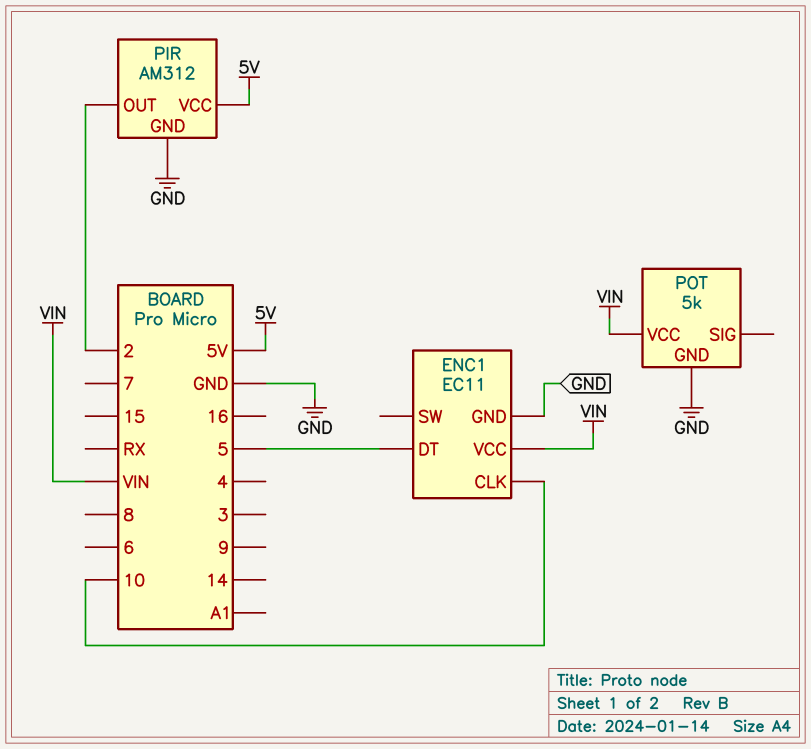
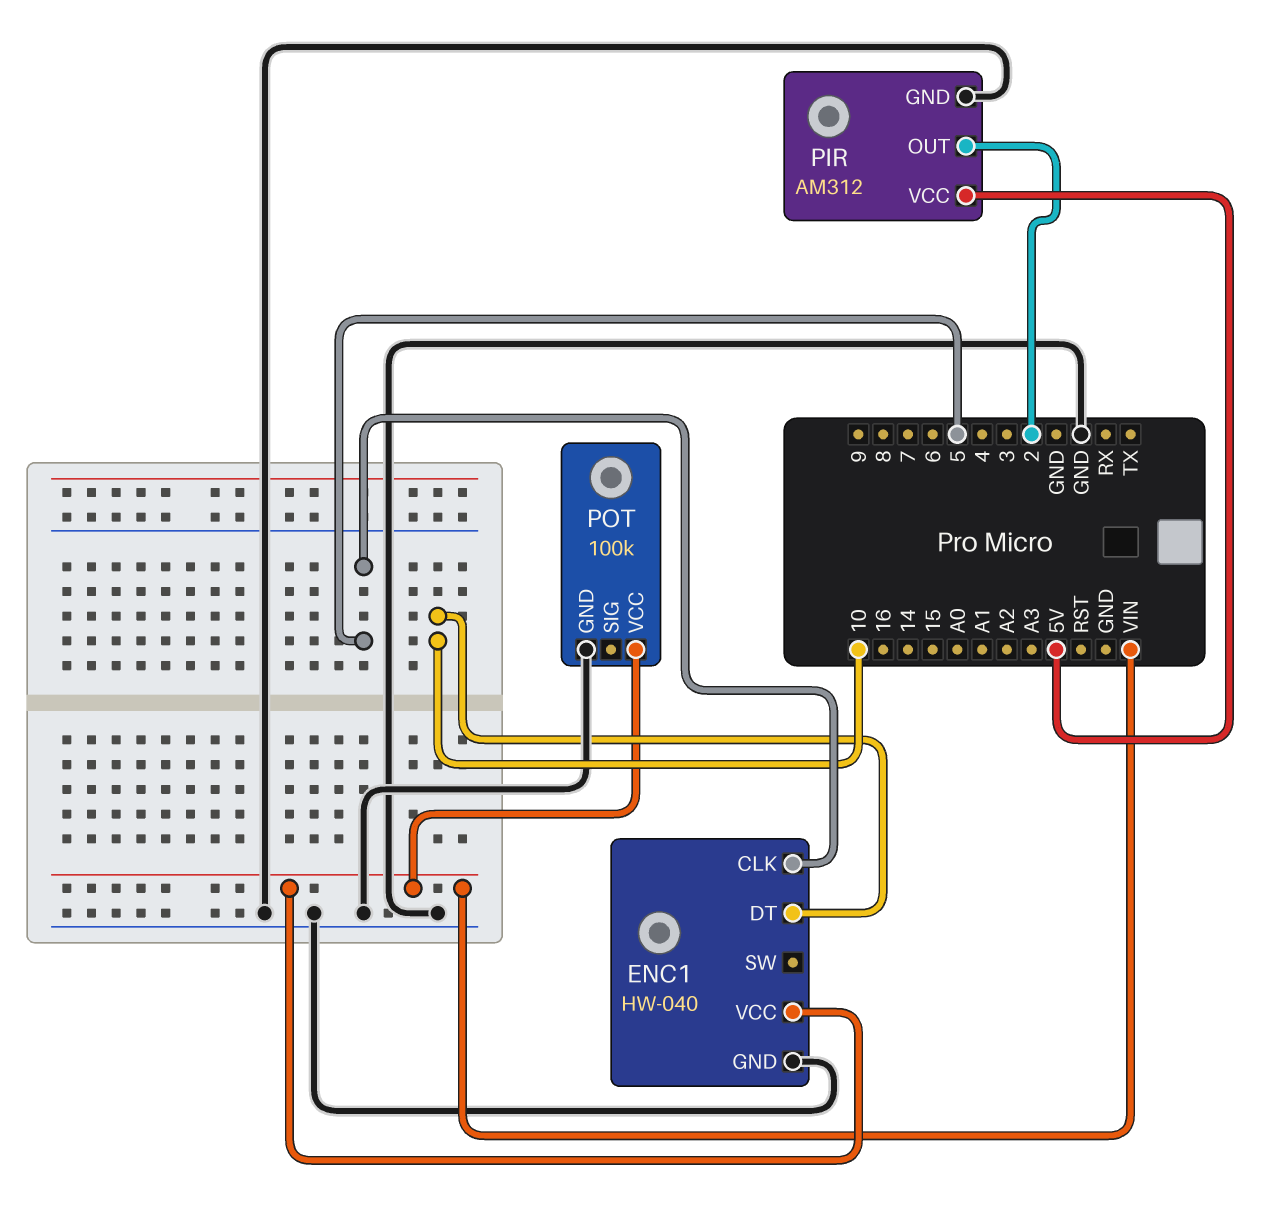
ENC1: EC11 -> HW-040
ENC1 pin CLK: 10 -> 5
ENC1 pin DT: 5 -> 10
POT: 5k -> 100k

